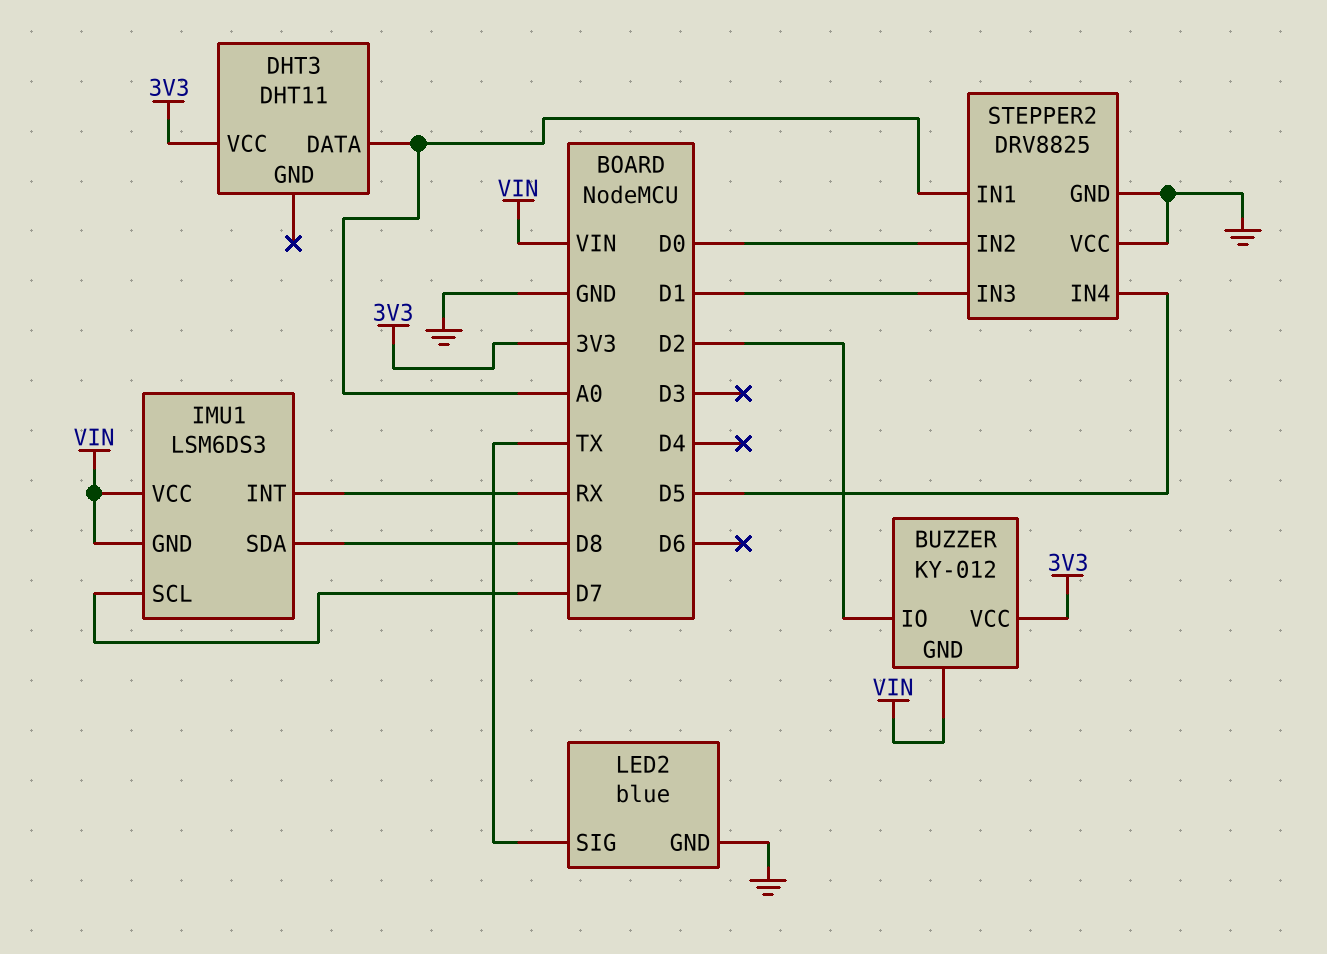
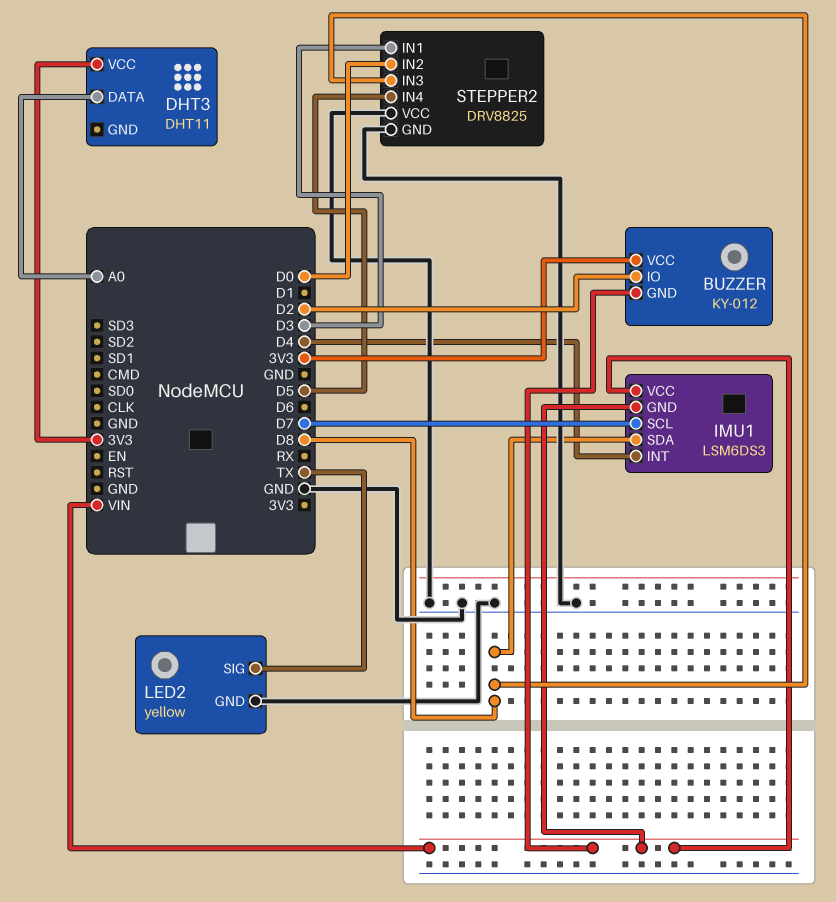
IMU1 pin INT: RX -> D4
LED2: blue -> yellow
STEPPER2 pin IN1: A0 -> D3
STEPPER2 pin IN3: D1 -> D8

